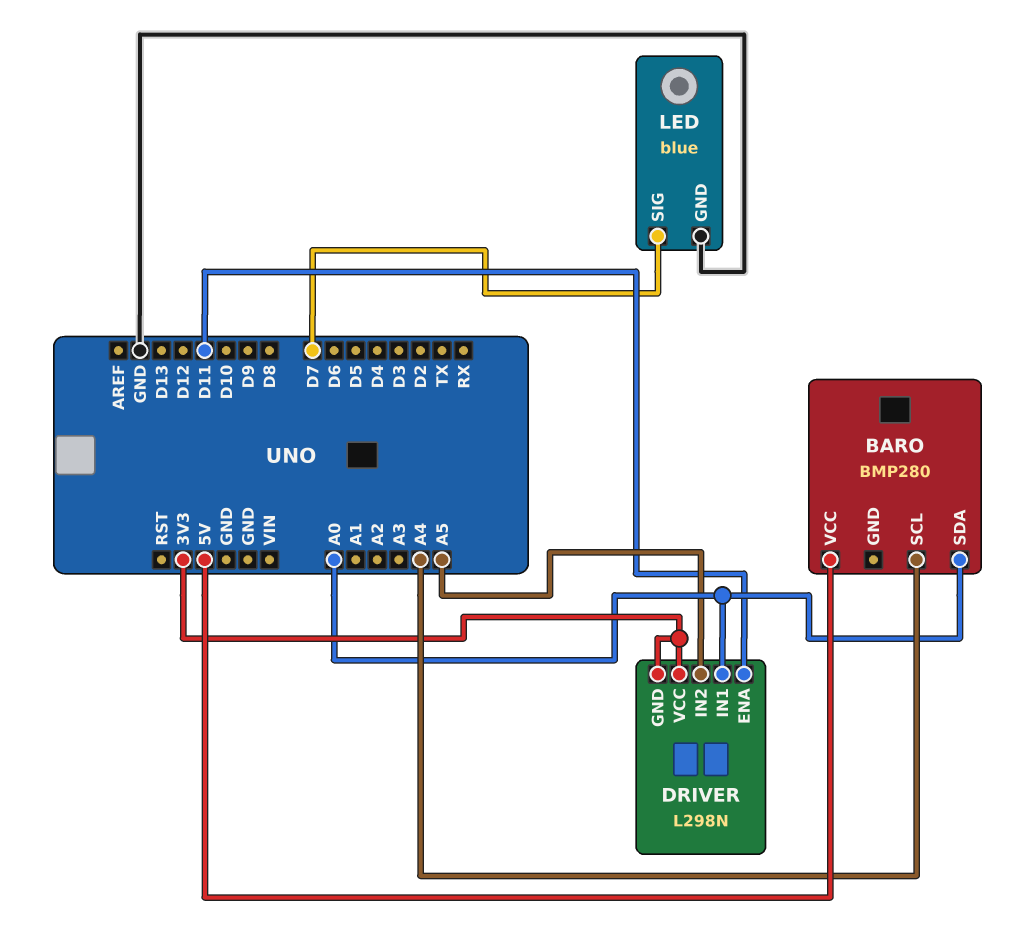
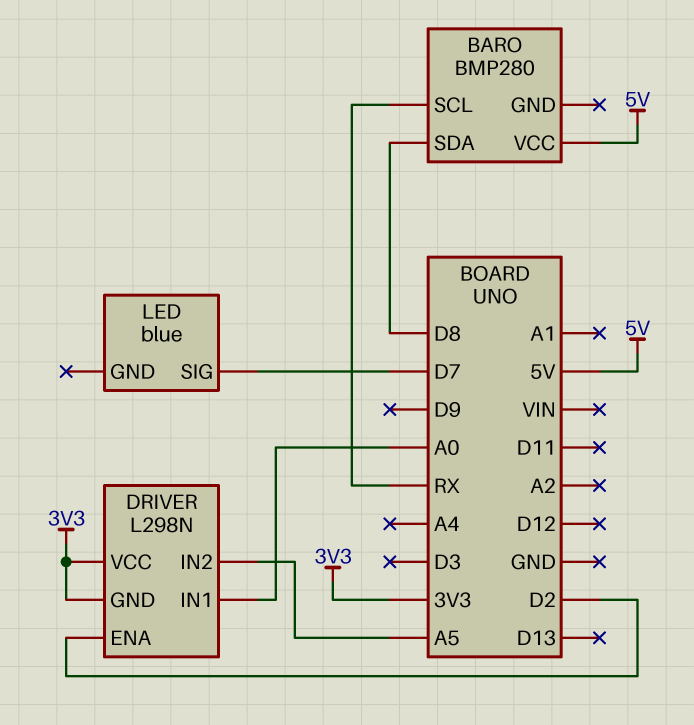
BARO pin SCL: A4 -> RX
BARO pin SDA: A0 -> D8
DRIVER pin ENA: D11 -> D2
LED pin GND: GND -> none

